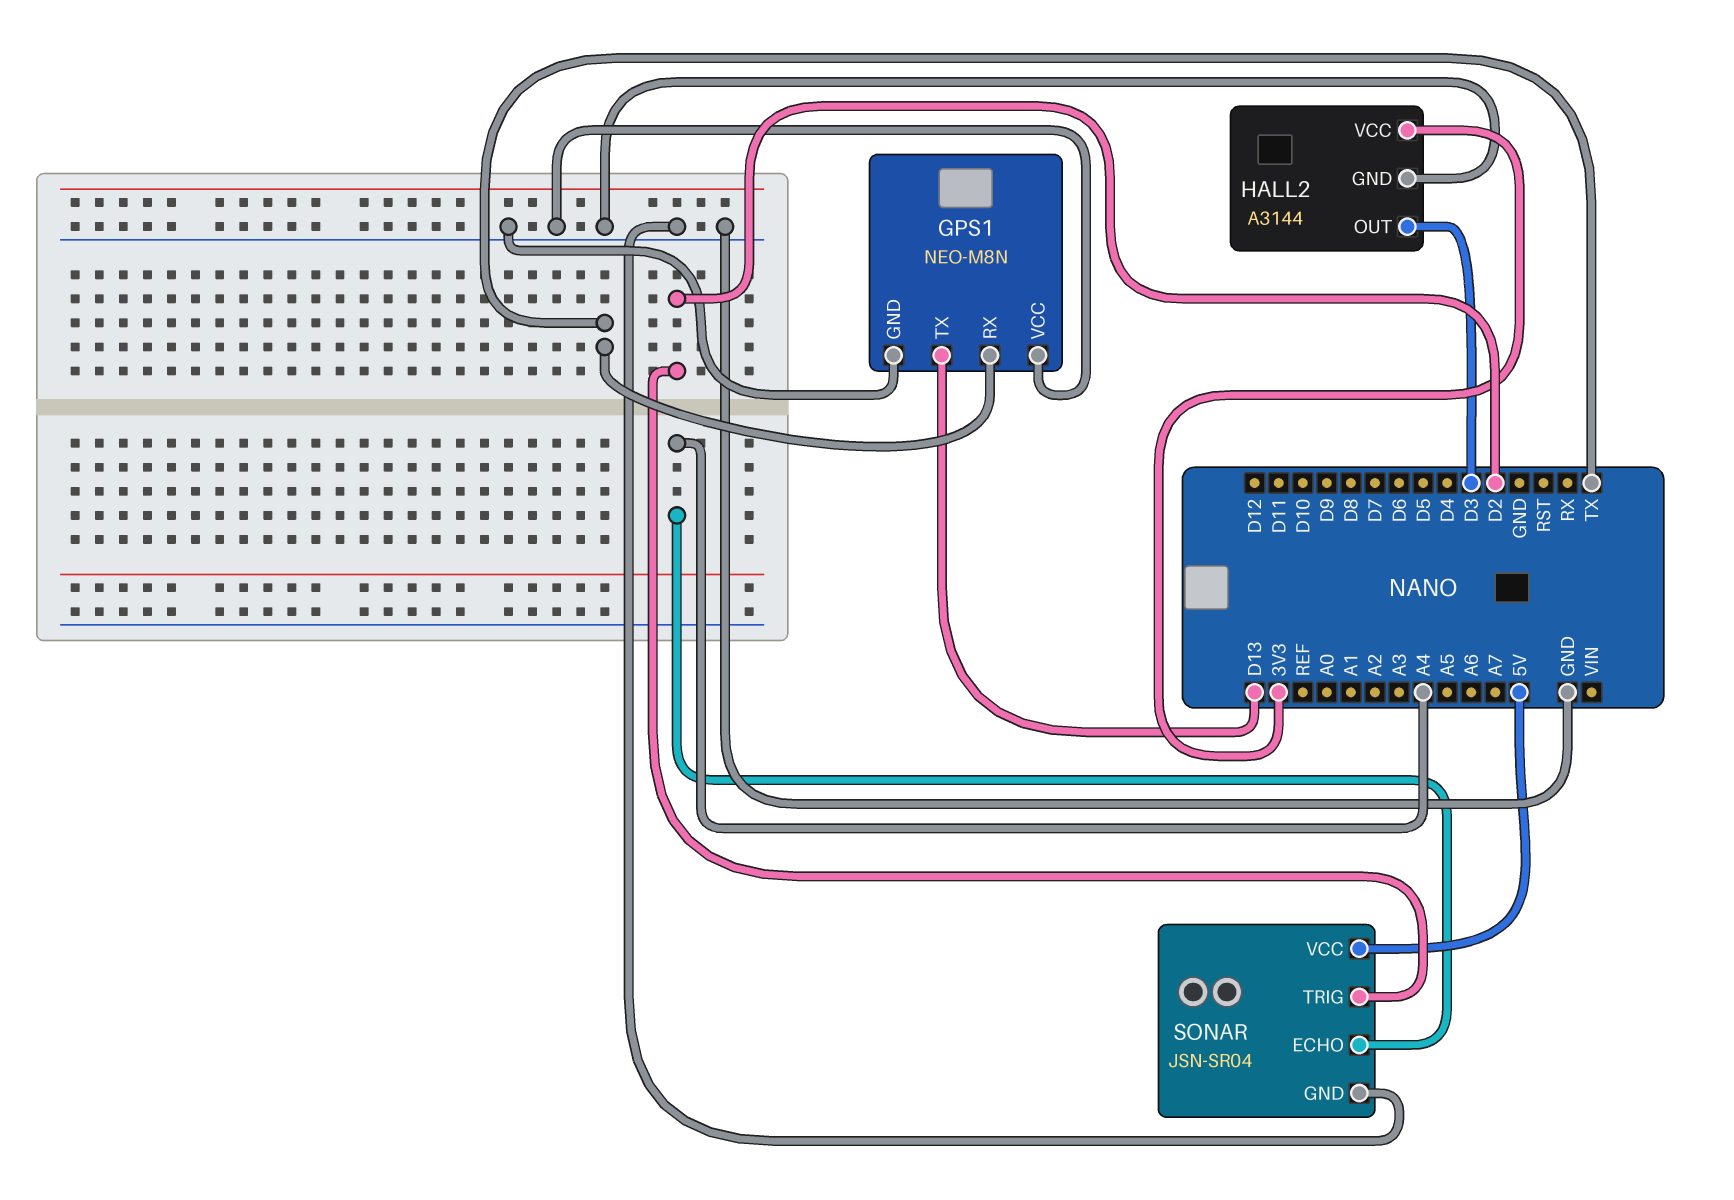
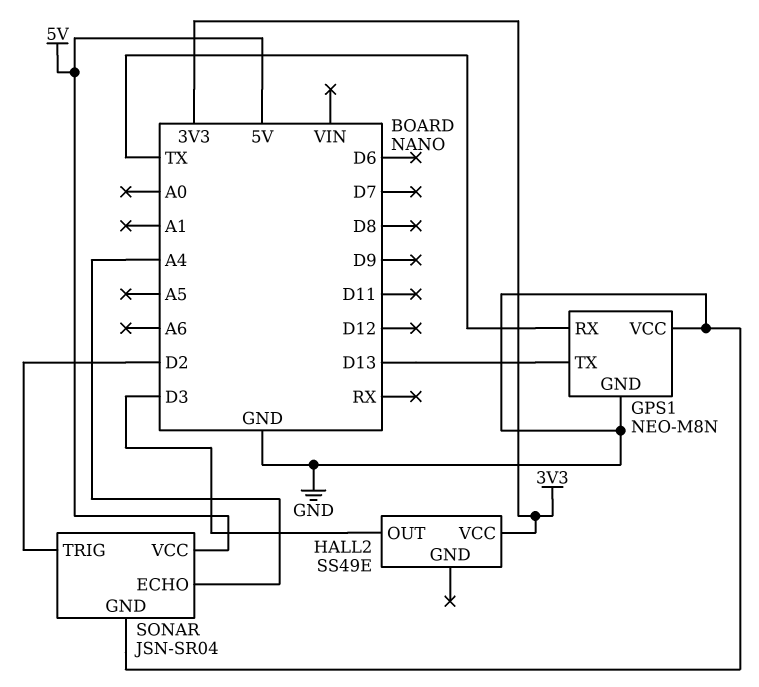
HALL2: A3144 -> SS49E
HALL2 pin GND: GND -> none

